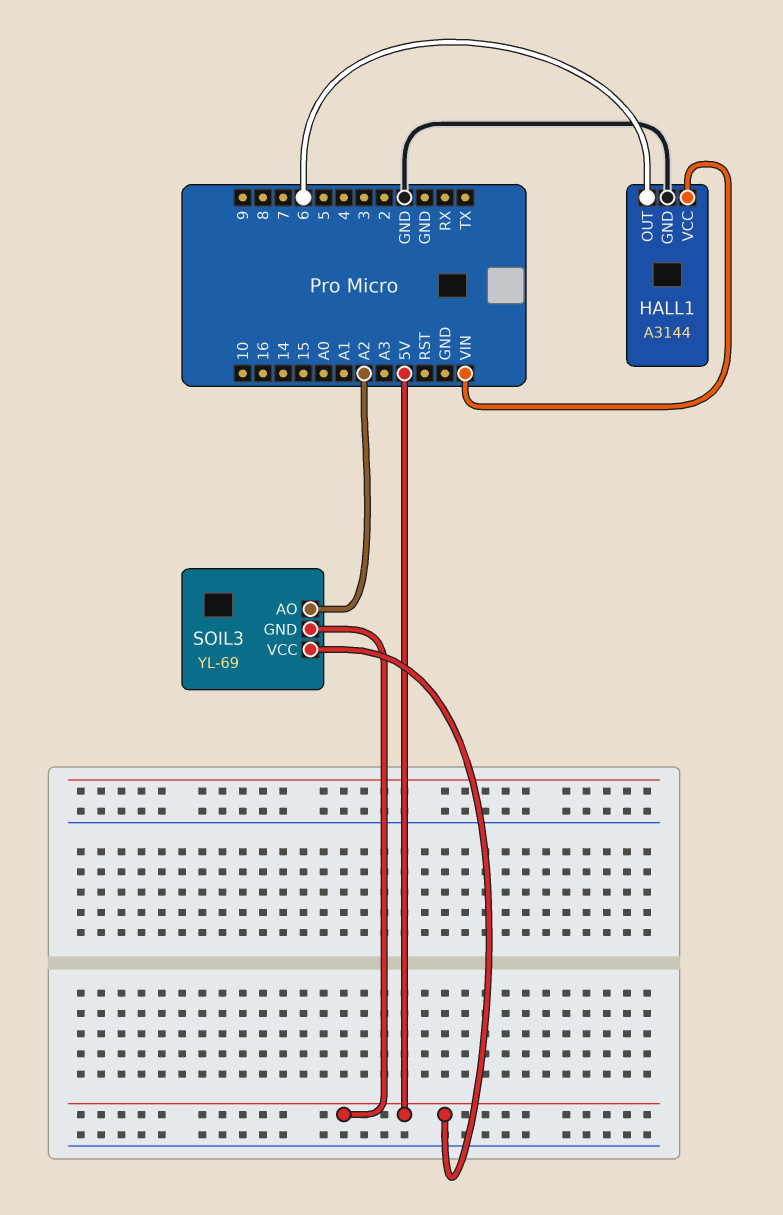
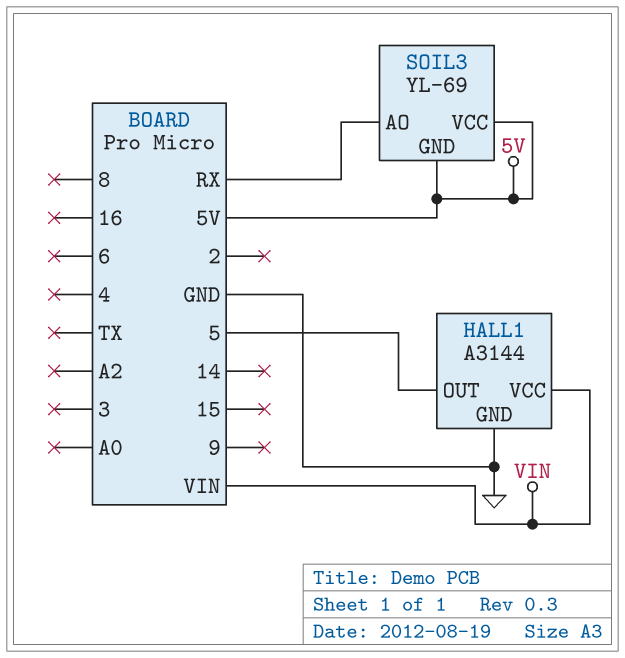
HALL1 pin OUT: 6 -> 5
SOIL3 pin AO: A2 -> RX

